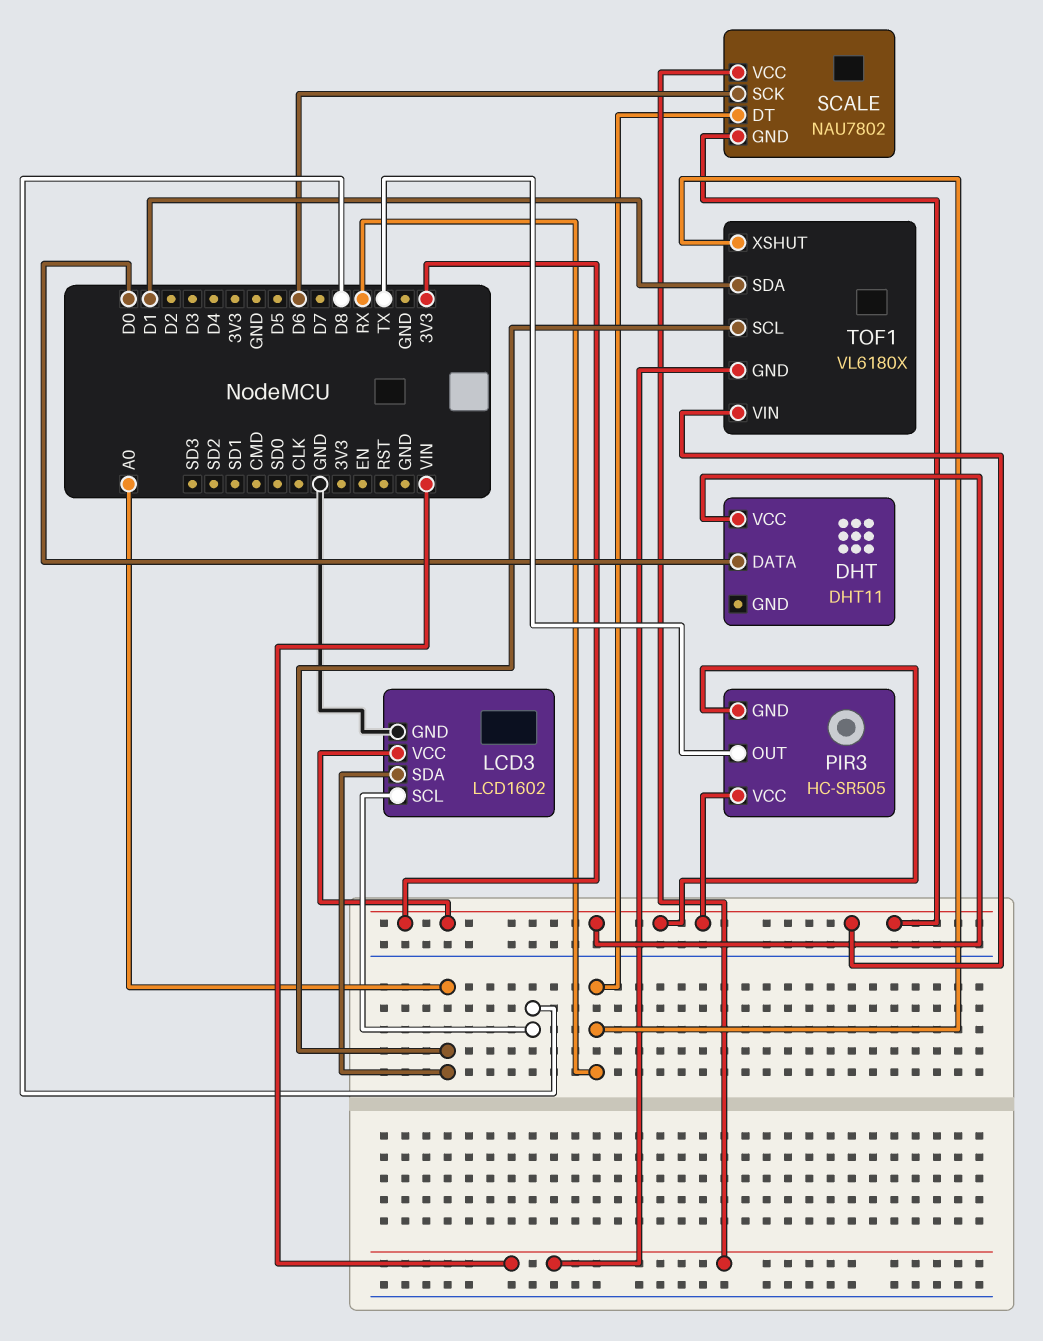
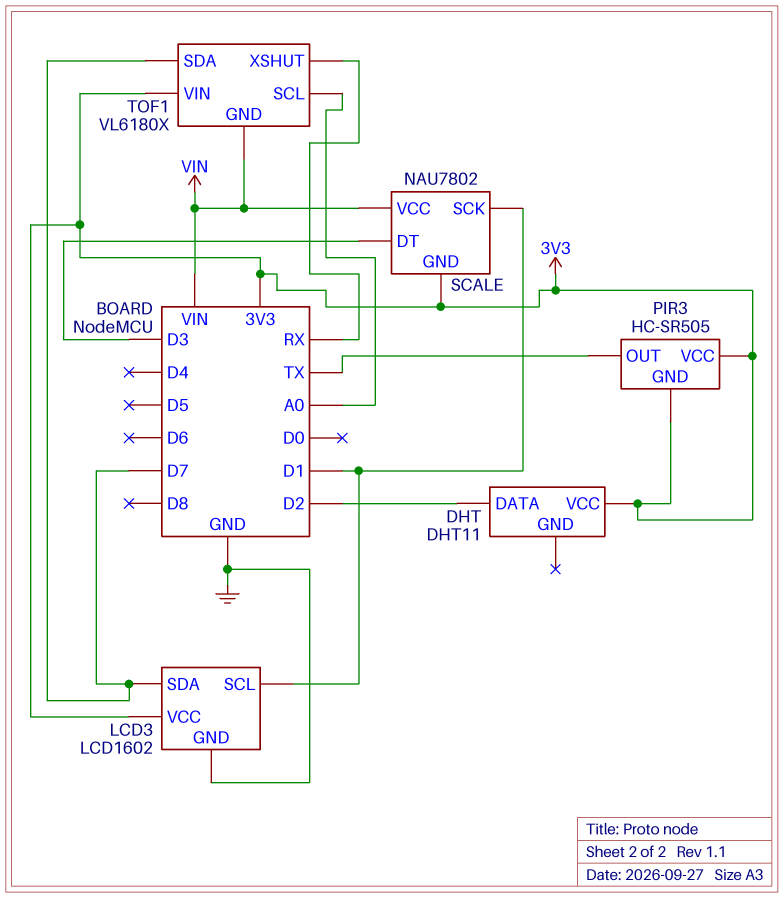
DHT pin DATA: D0 -> D2
LCD3 pin SCL: D8 -> D1
LCD3 pin SDA: A0 -> D7
SCALE pin DT: RX -> D3
SCALE pin SCK: D6 -> D1
TOF1 pin SDA: D1 -> D7

